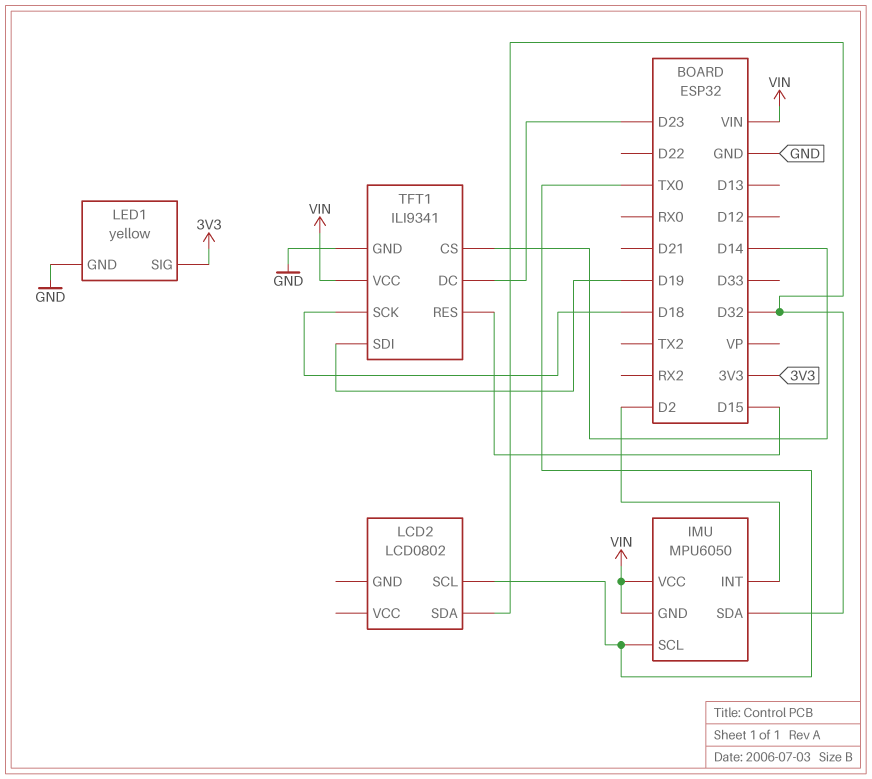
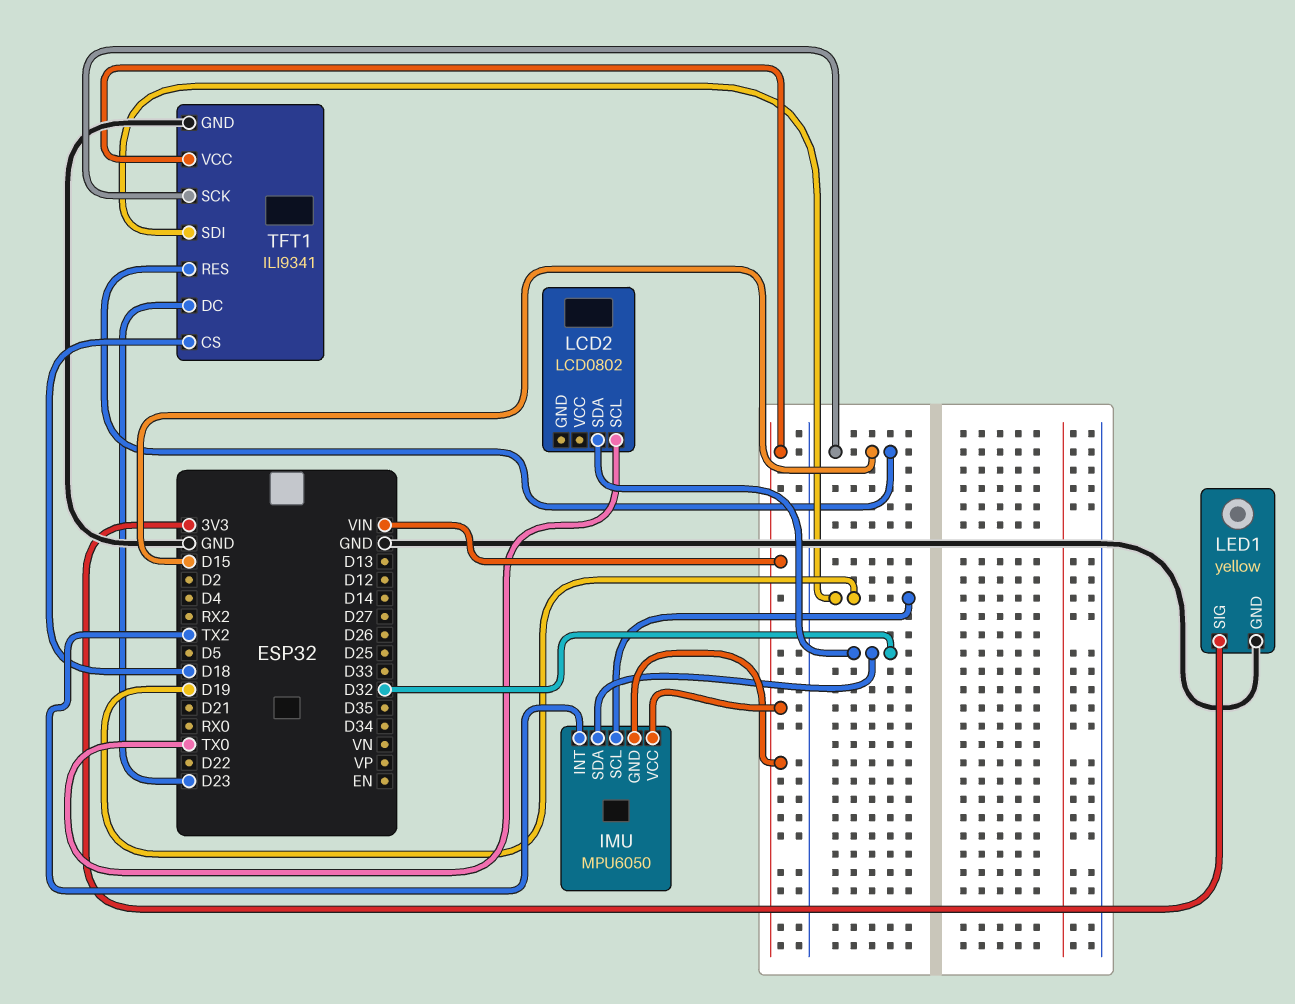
IMU pin INT: D2 -> TX2
IMU pin SCL: TX0 -> D19
TFT1 pin CS: D14 -> D18
TFT1 pin SCK: D18 -> D15

